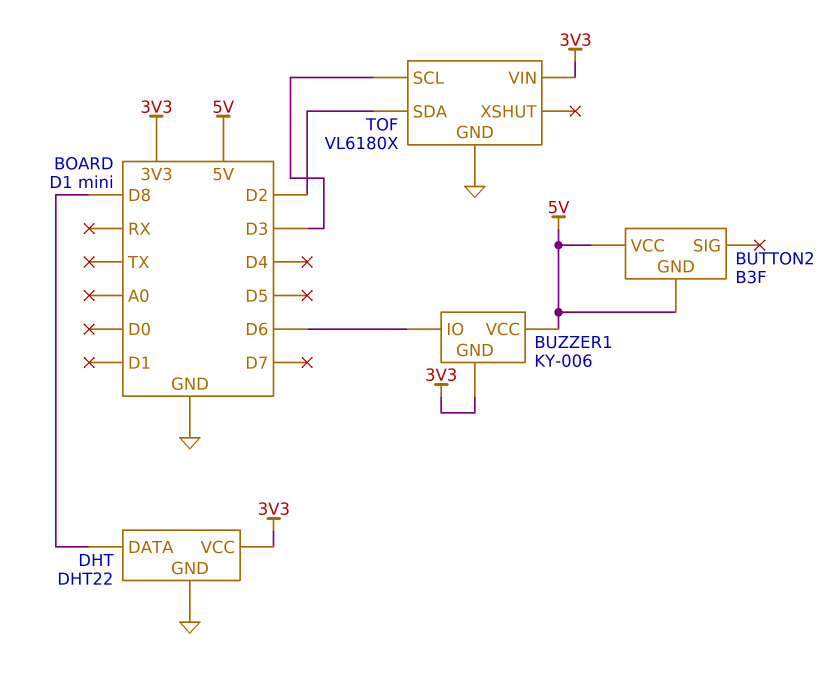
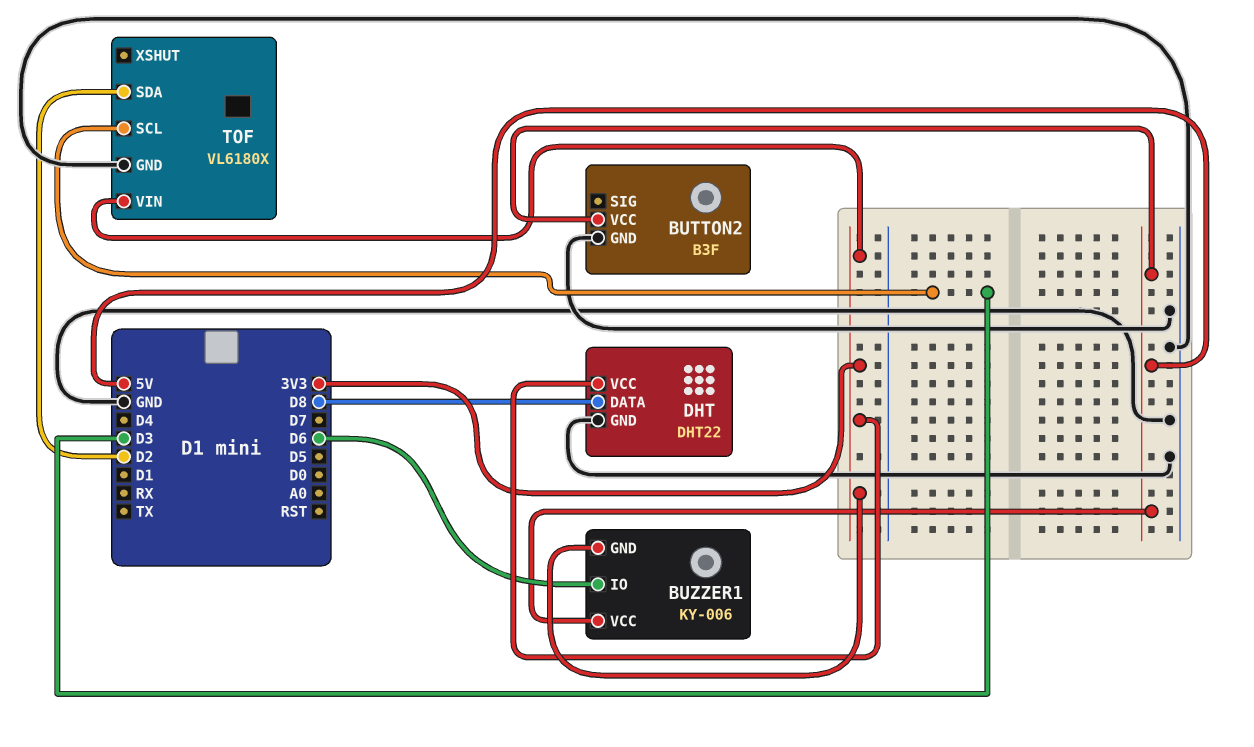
BUTTON2 pin GND: 5V -> GND

